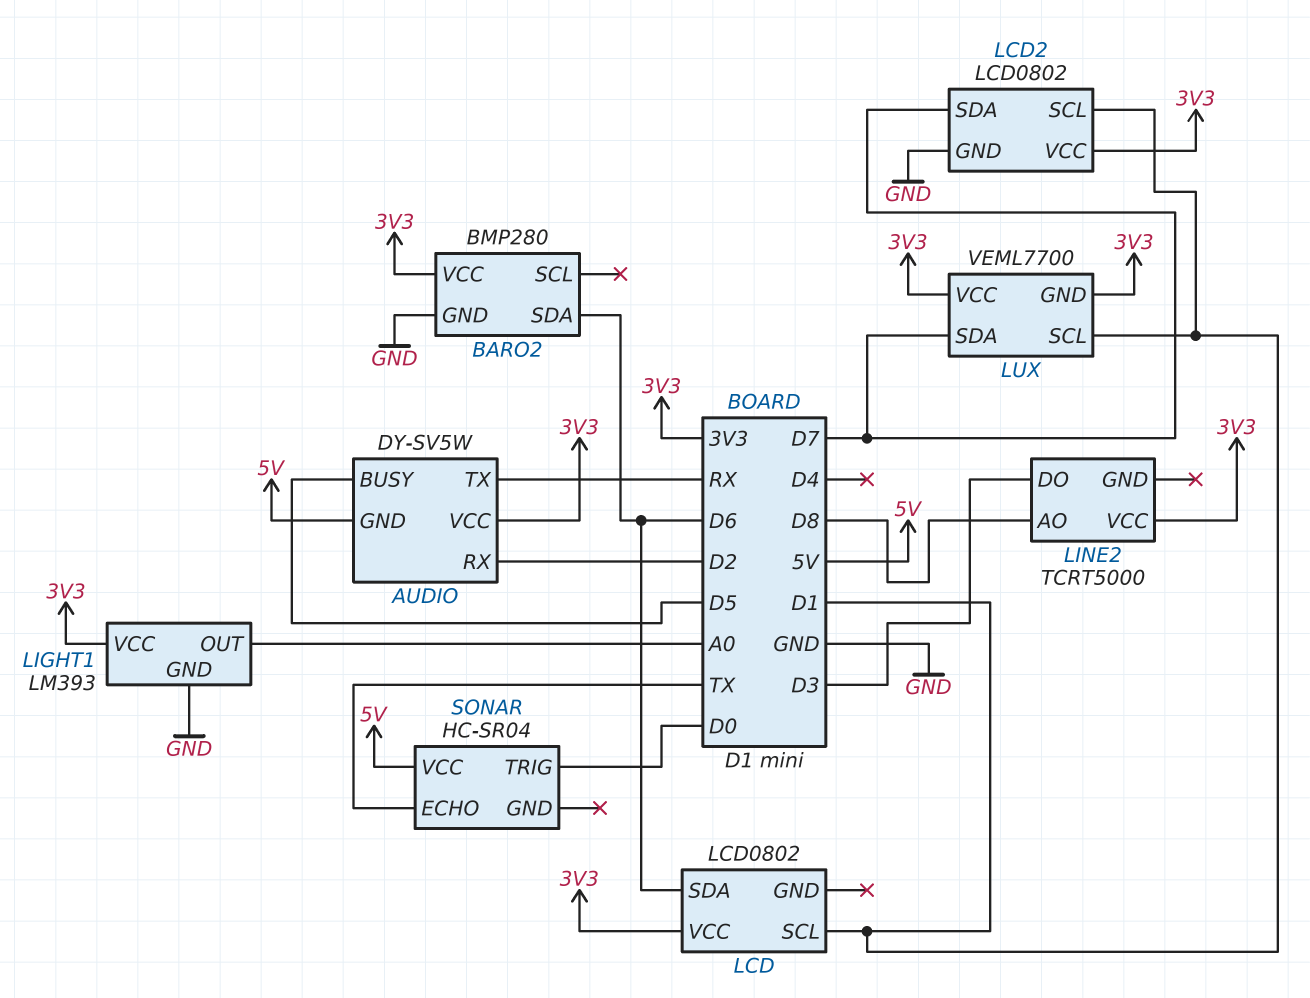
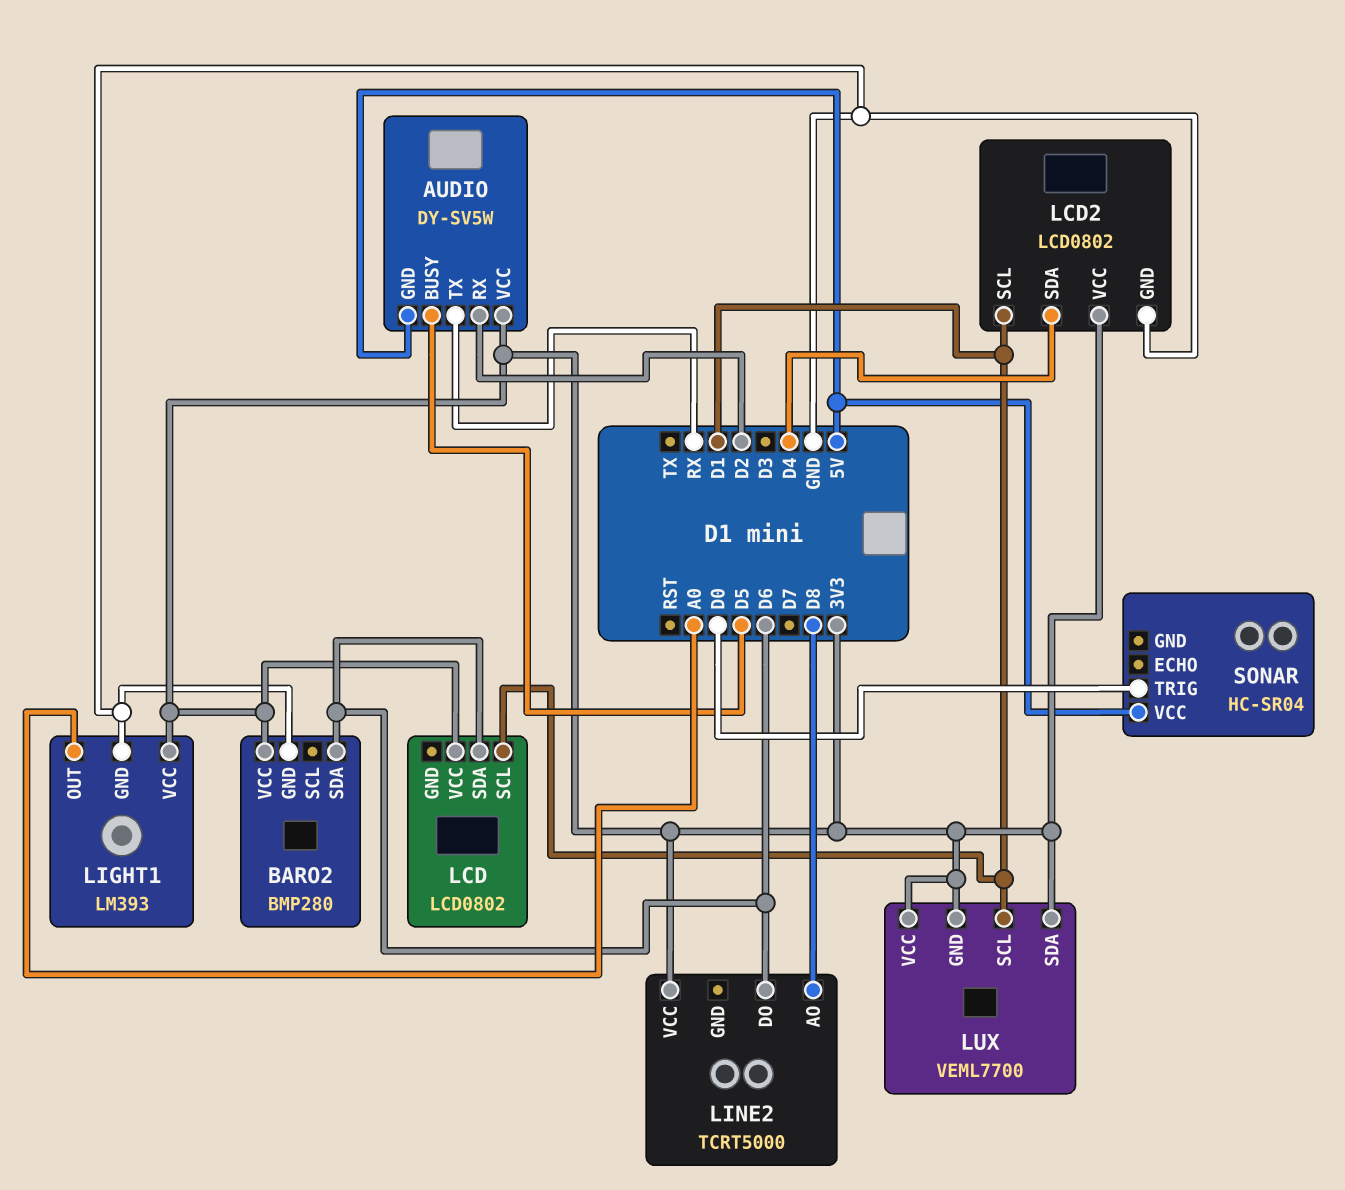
LCD2 pin SDA: D7 -> D4
LINE2 pin DO: D3 -> D6
LUX pin SDA: D7 -> 3V3
SONAR pin ECHO: TX -> none

